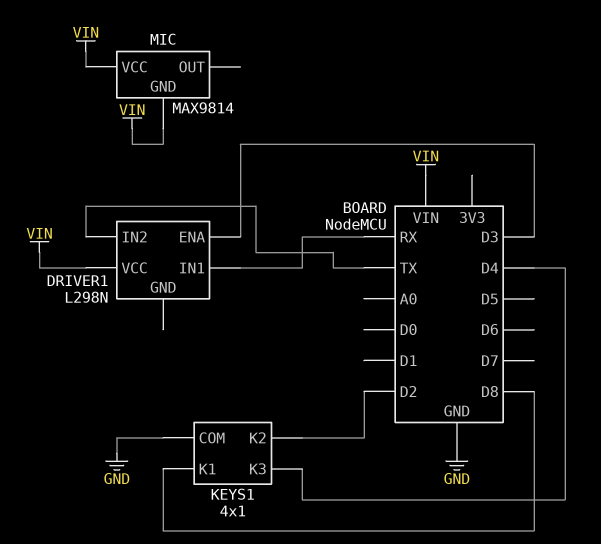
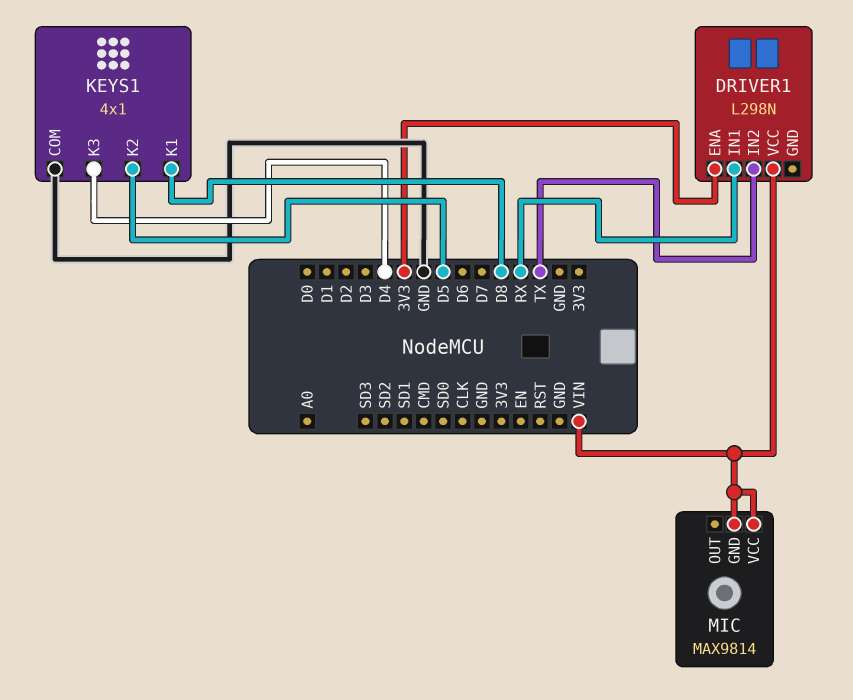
DRIVER1 pin ENA: D3 -> 3V3
KEYS1 pin K2: D2 -> D5

